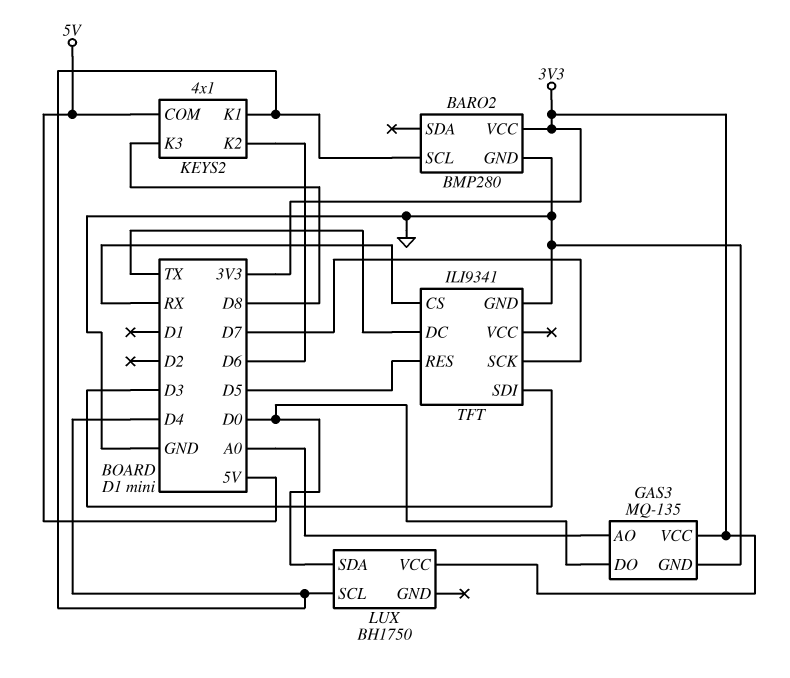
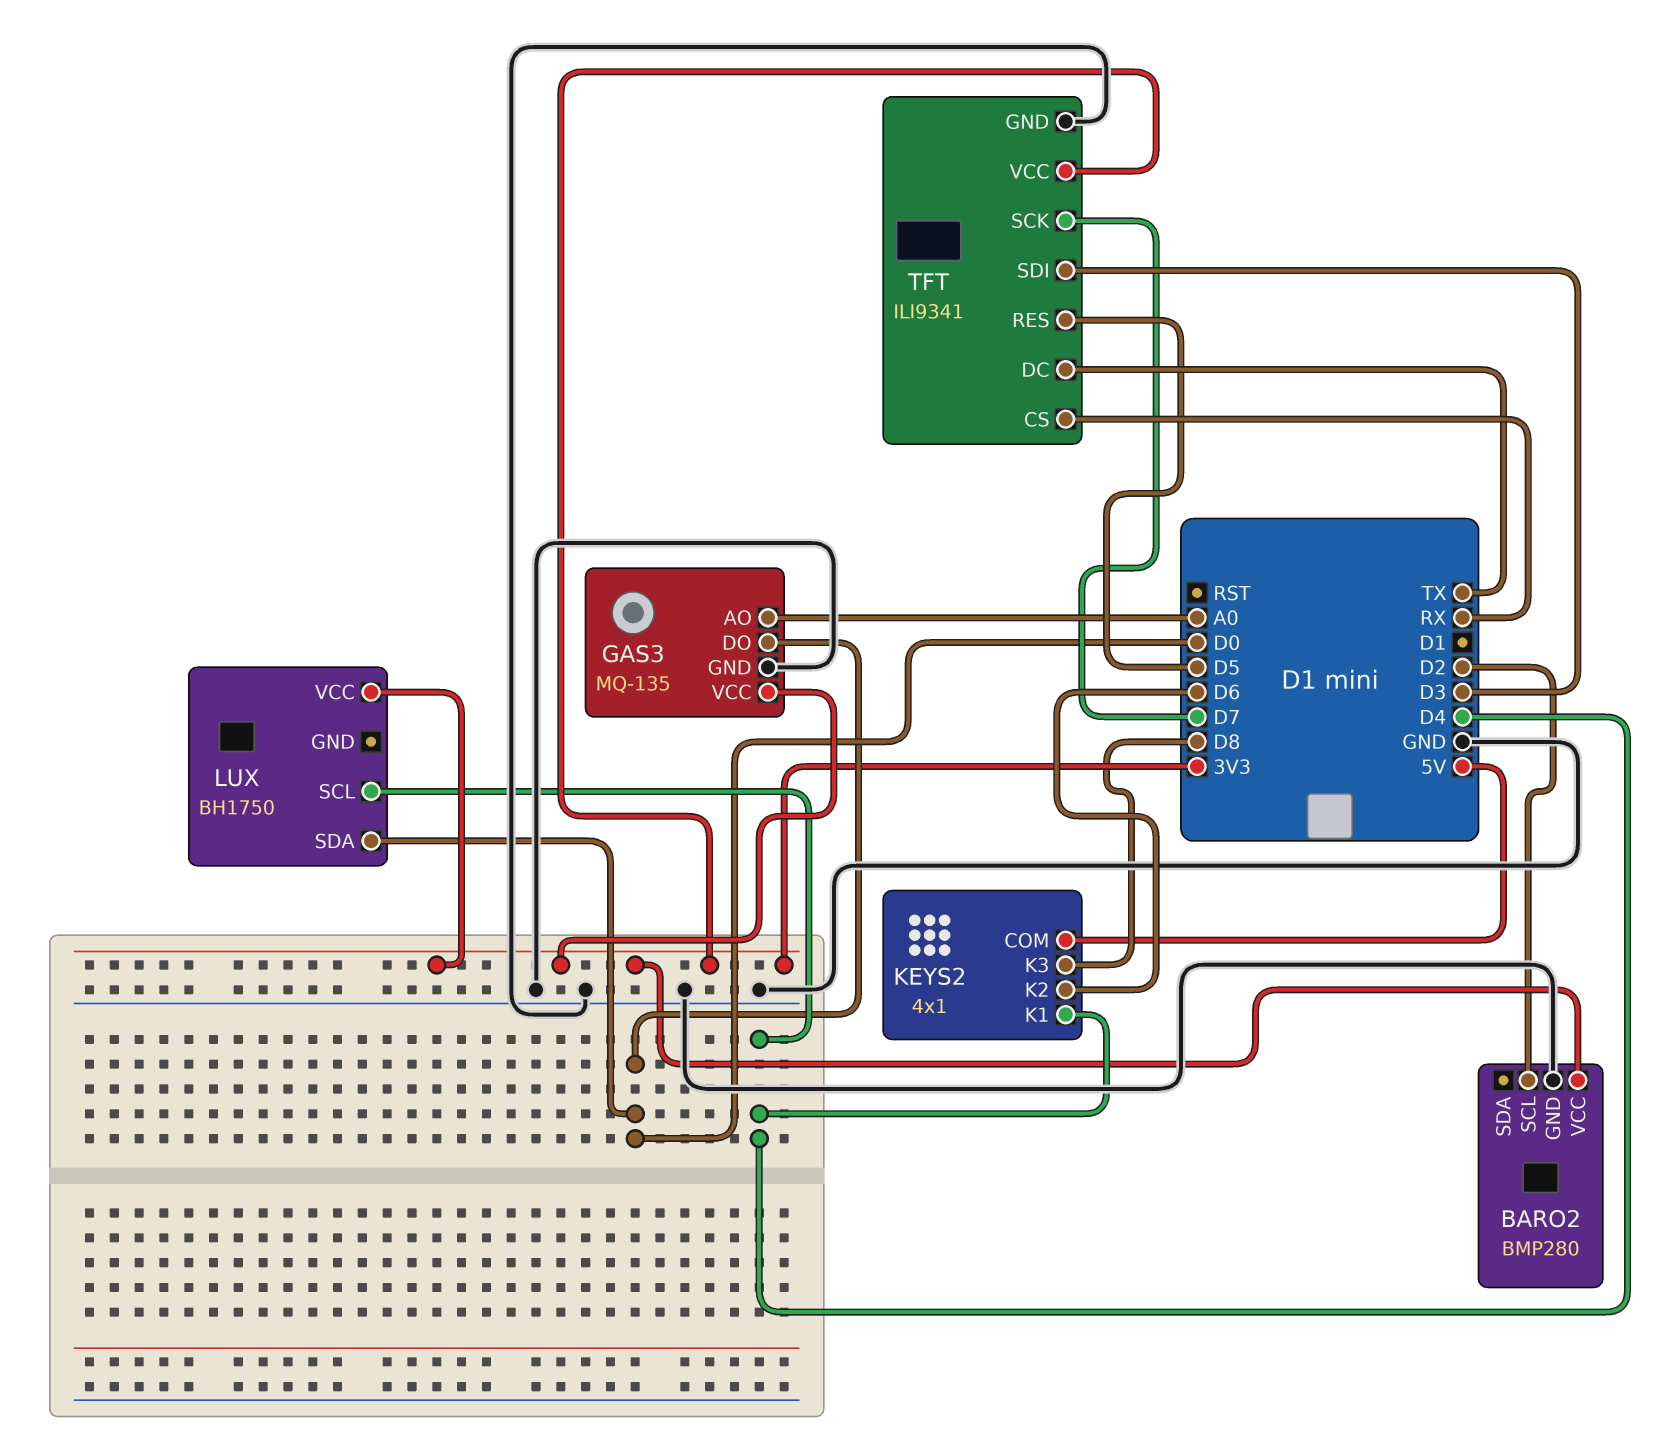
BARO2 pin SCL: D4 -> D2
TFT pin VCC: none -> 3V3

